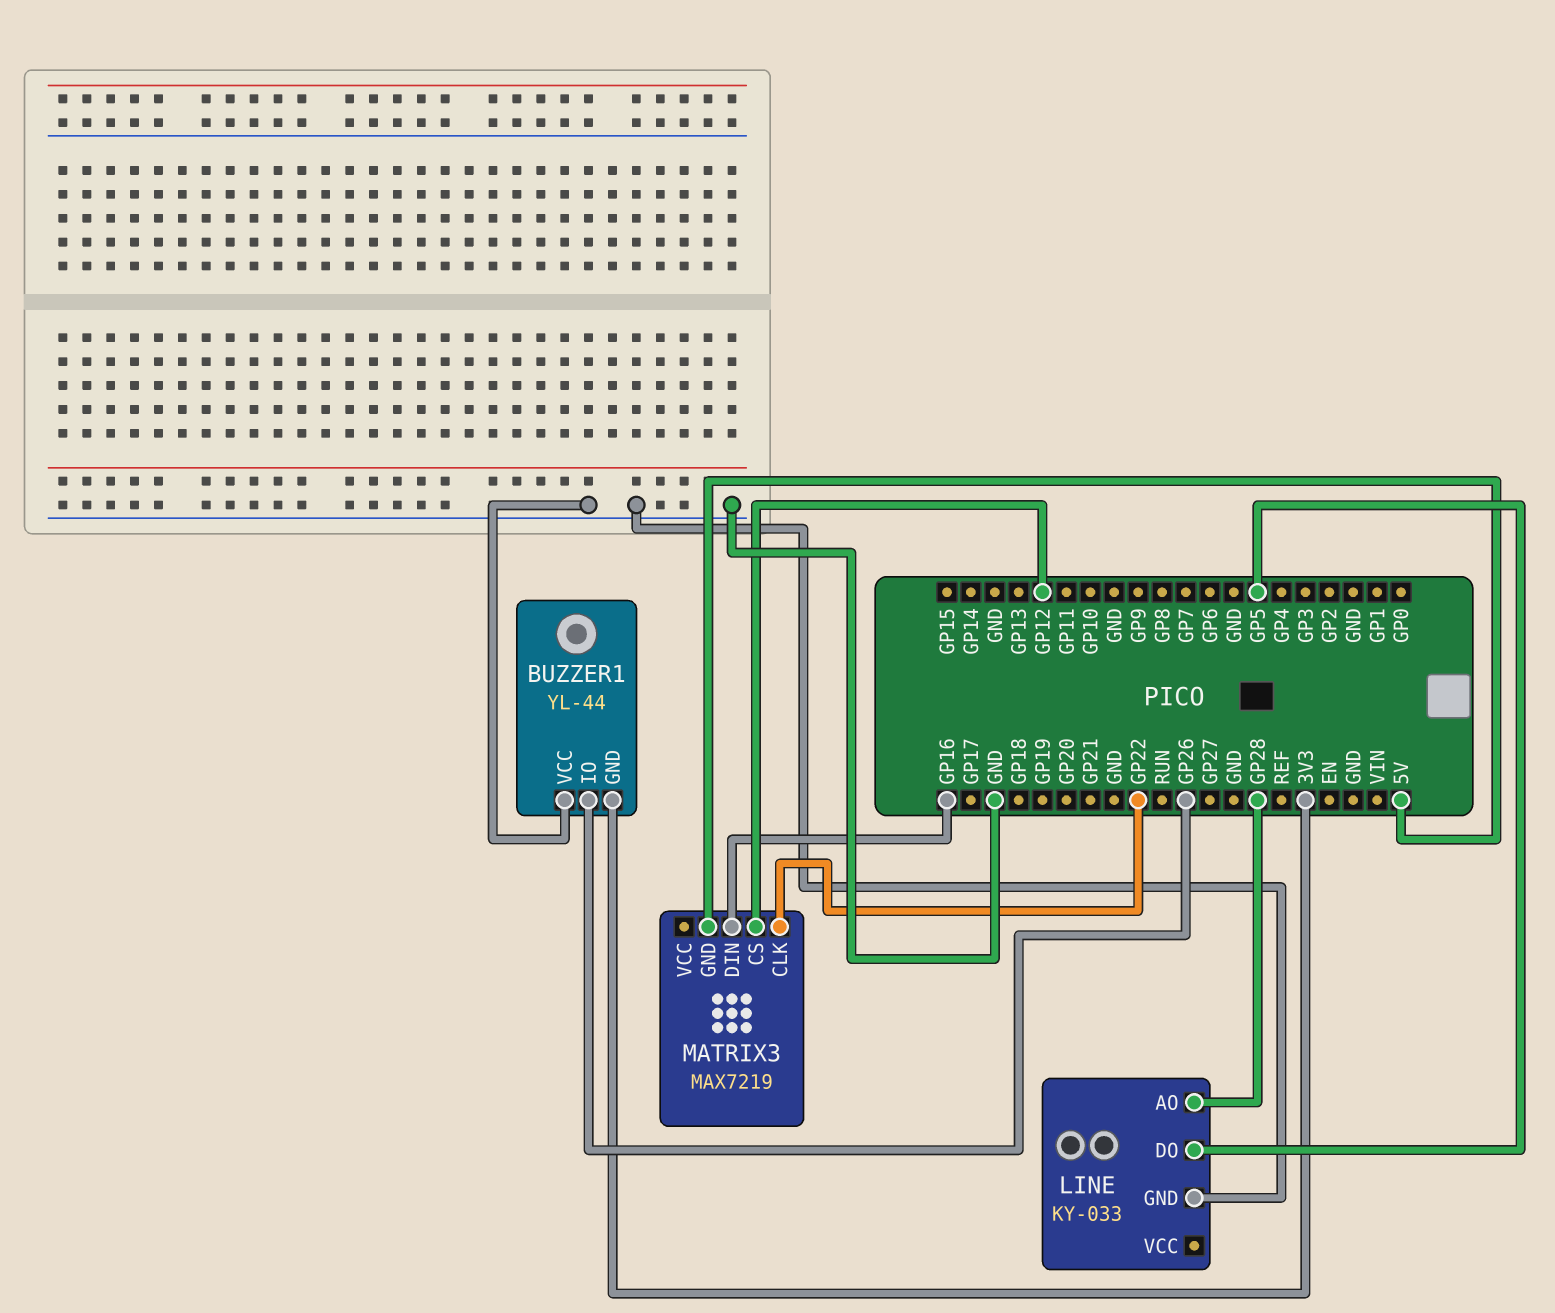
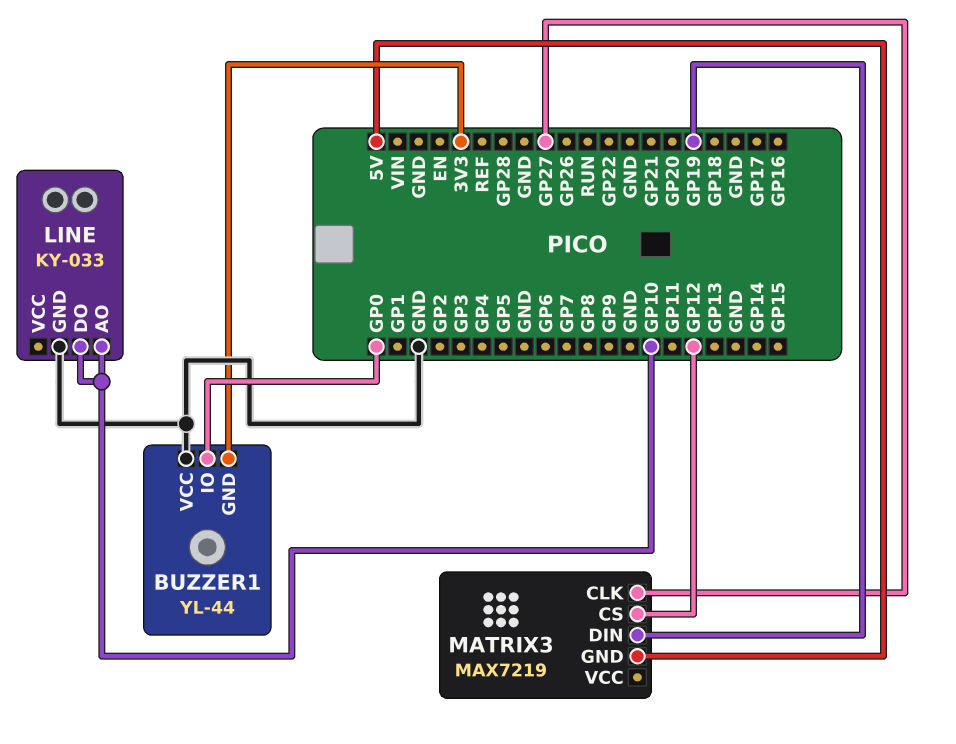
BUZZER1 pin IO: GP26 -> GP0
LINE pin AO: GP28 -> GP10
LINE pin DO: GP5 -> GP10
MATRIX3 pin CLK: GP22 -> GP27
MATRIX3 pin DIN: GP16 -> GP19

